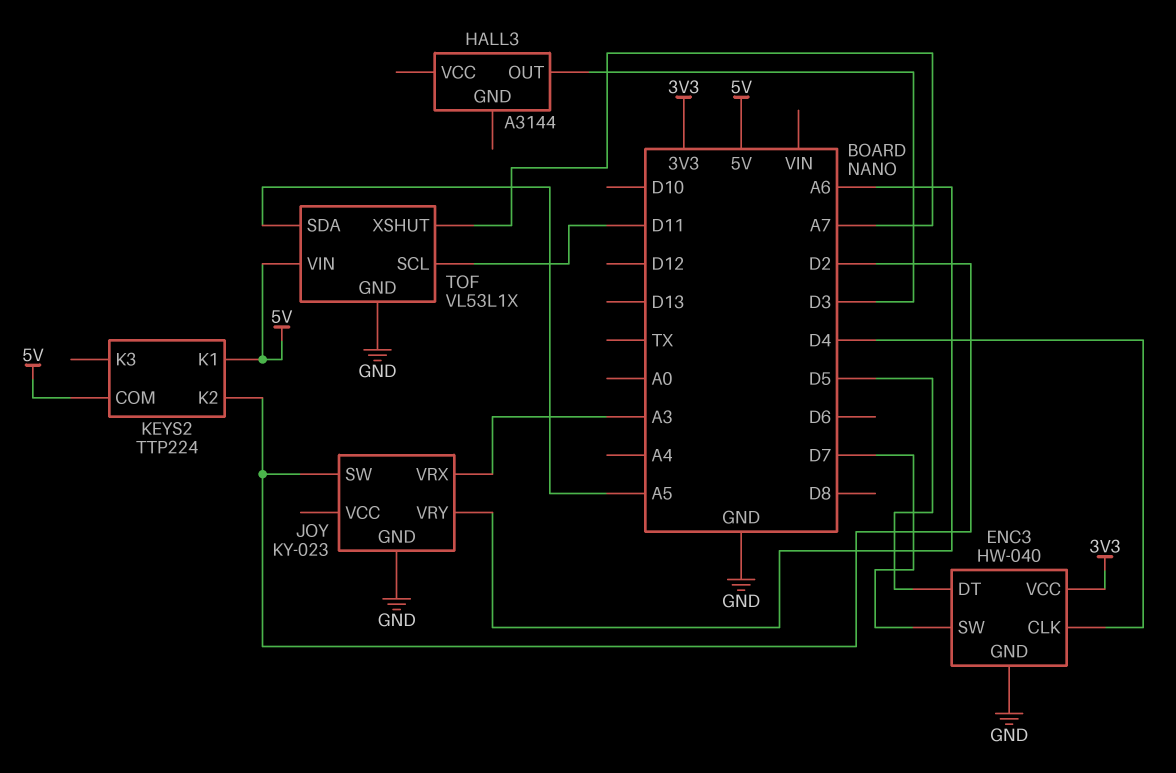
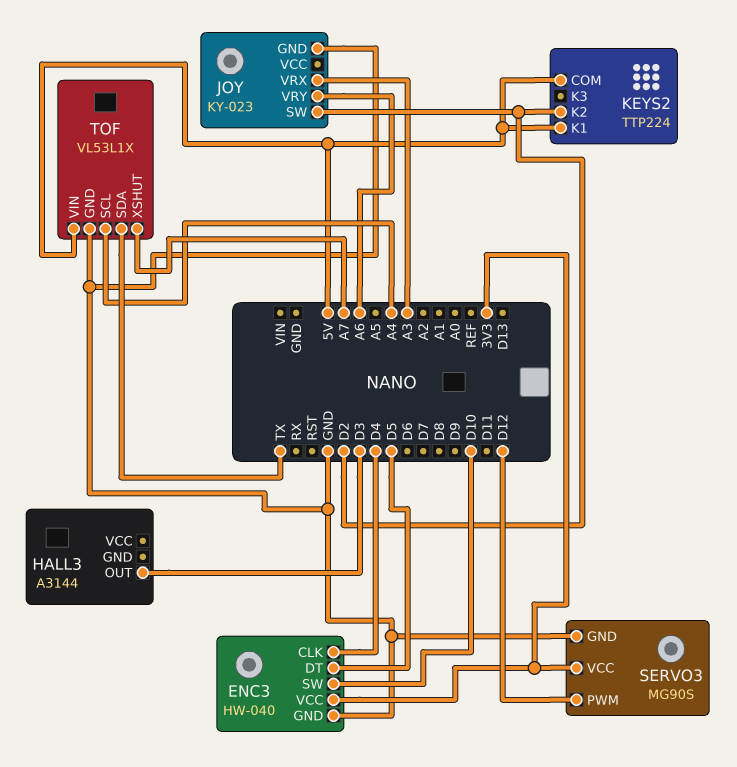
ENC3 pin SW: D7 -> D10
SERVO3: none -> MG90S
SERVO3 pin GND: none -> GND
SERVO3 pin PWM: none -> D12
SERVO3 pin VCC: none -> 3V3
TOF pin SCL: D11 -> A4
TOF pin SDA: A5 -> TX

